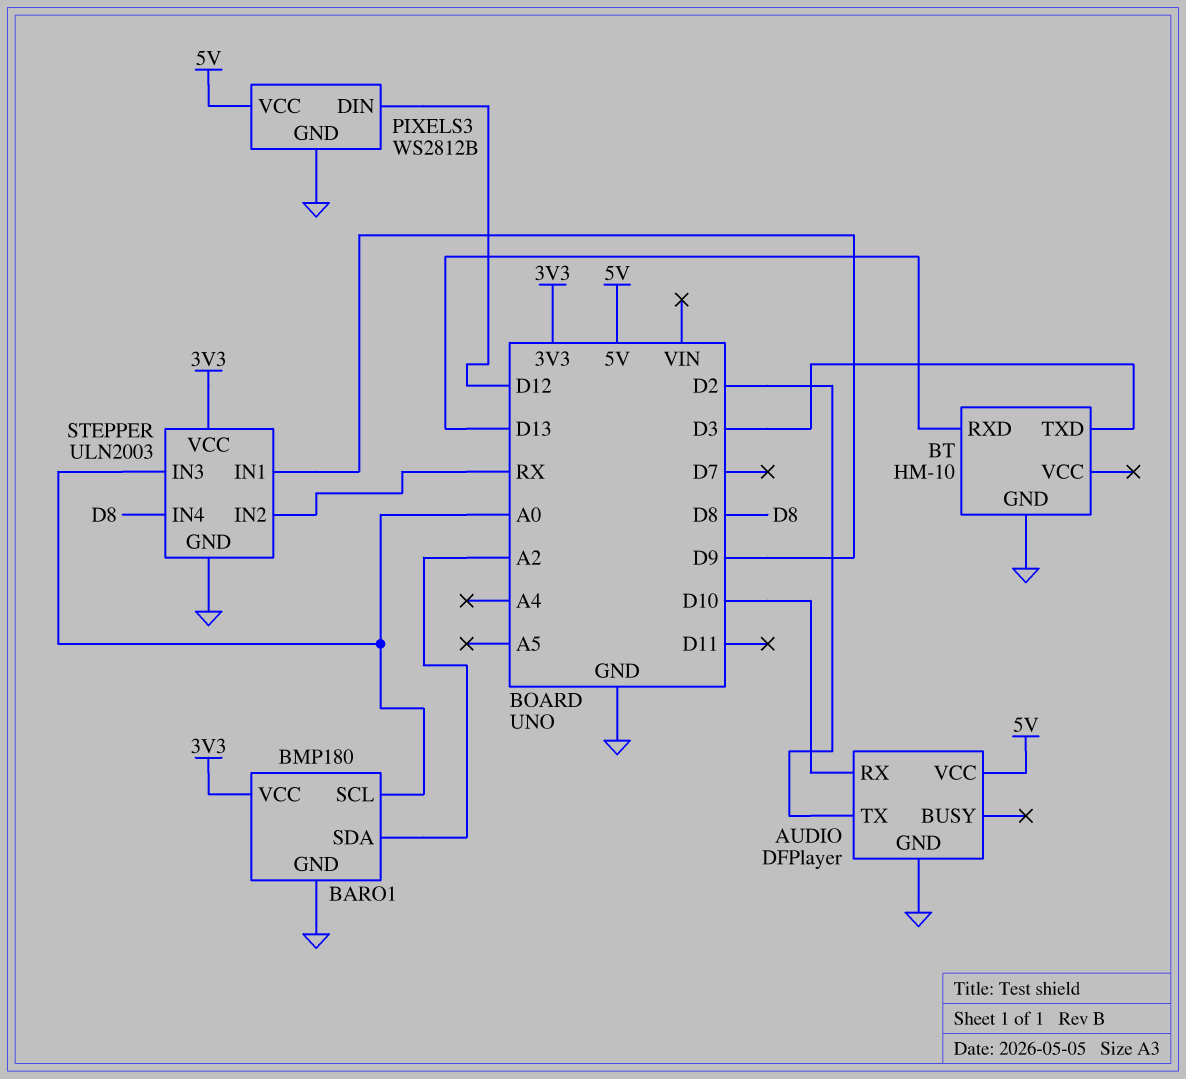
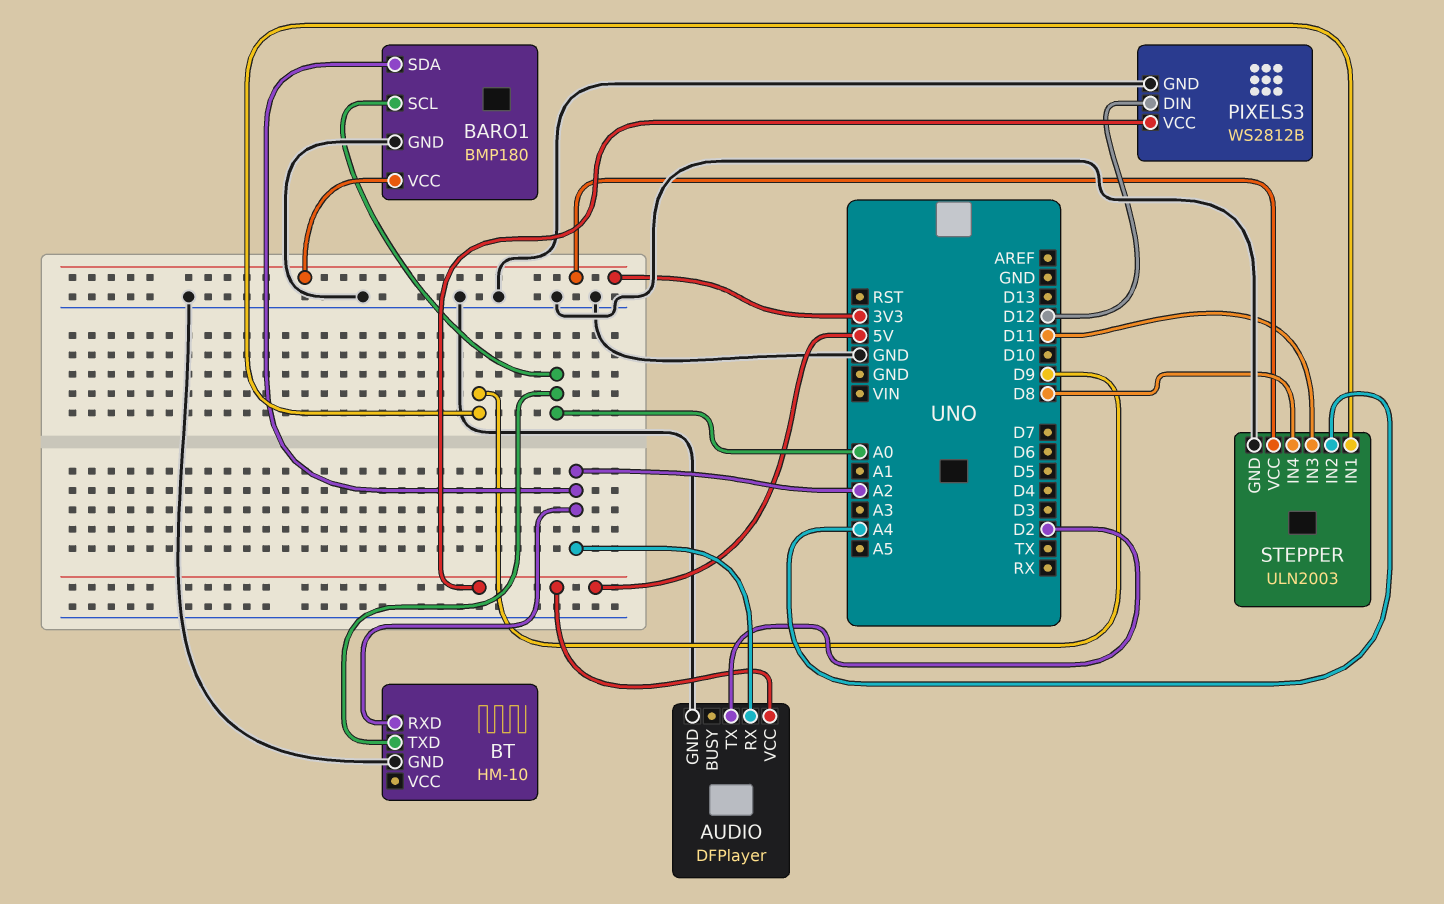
AUDIO pin RX: D10 -> A2
BT pin RXD: D13 -> A2
BT pin TXD: D3 -> A0
STEPPER pin IN2: RX -> A4
STEPPER pin IN3: A0 -> D11

